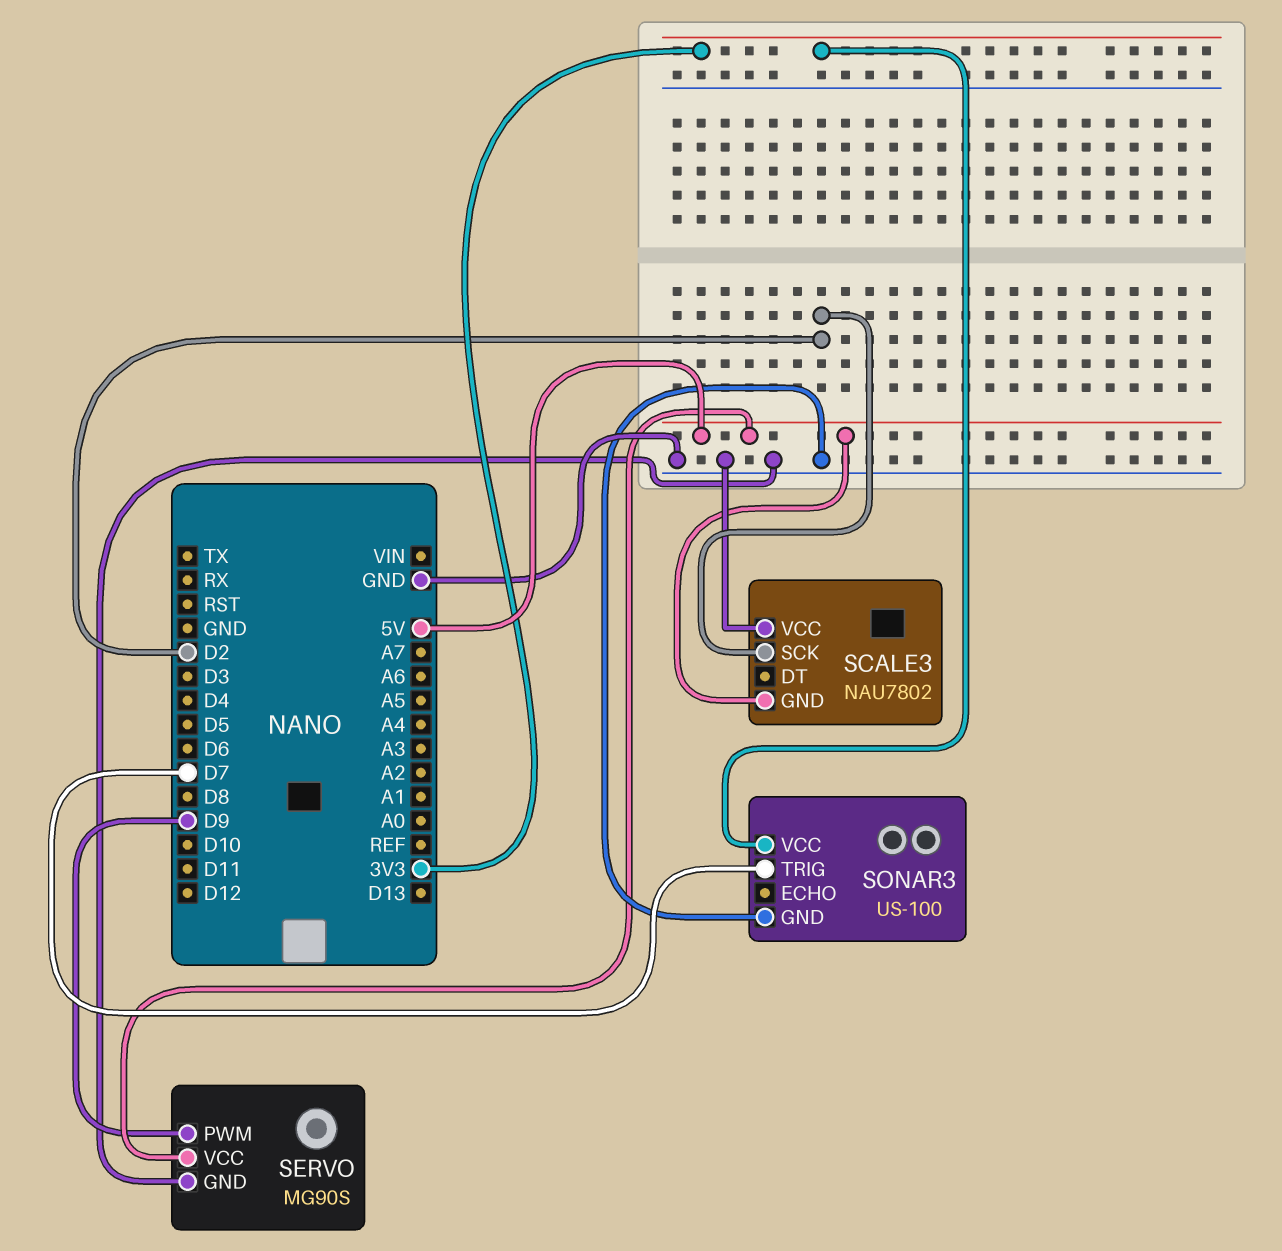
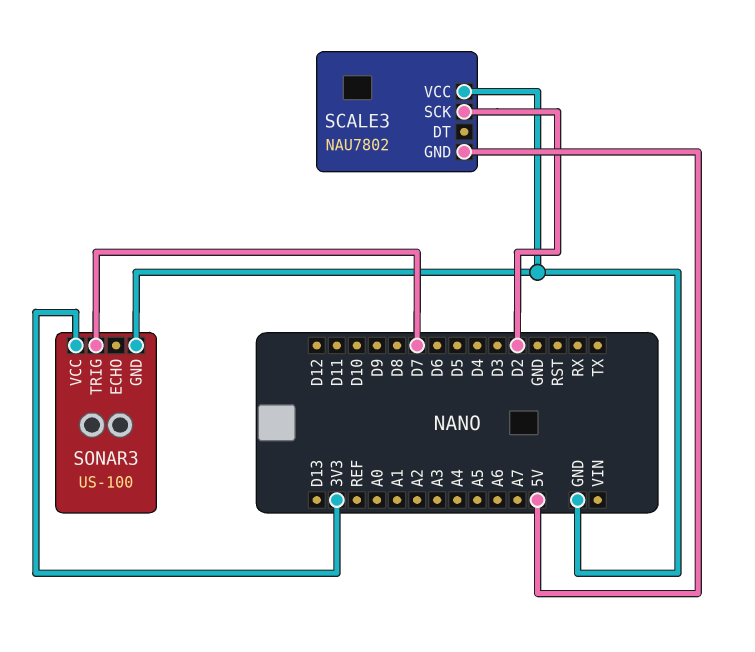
SERVO: MG90S -> none
SERVO pin GND: GND -> none
SERVO pin PWM: D9 -> none
SERVO pin VCC: 5V -> none

